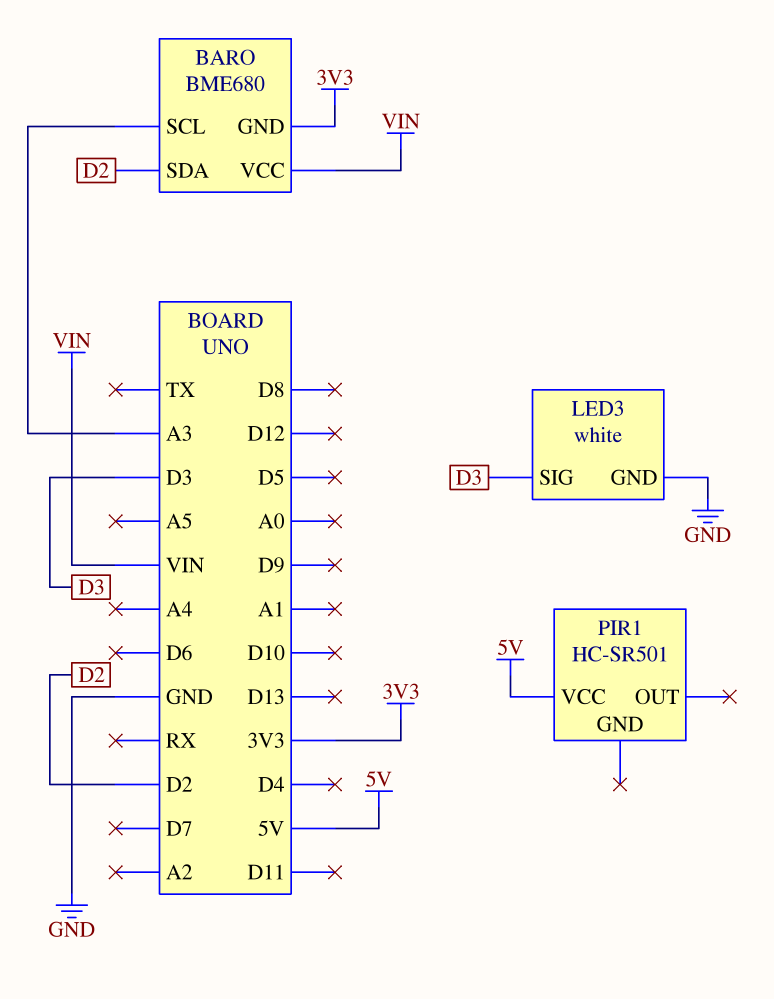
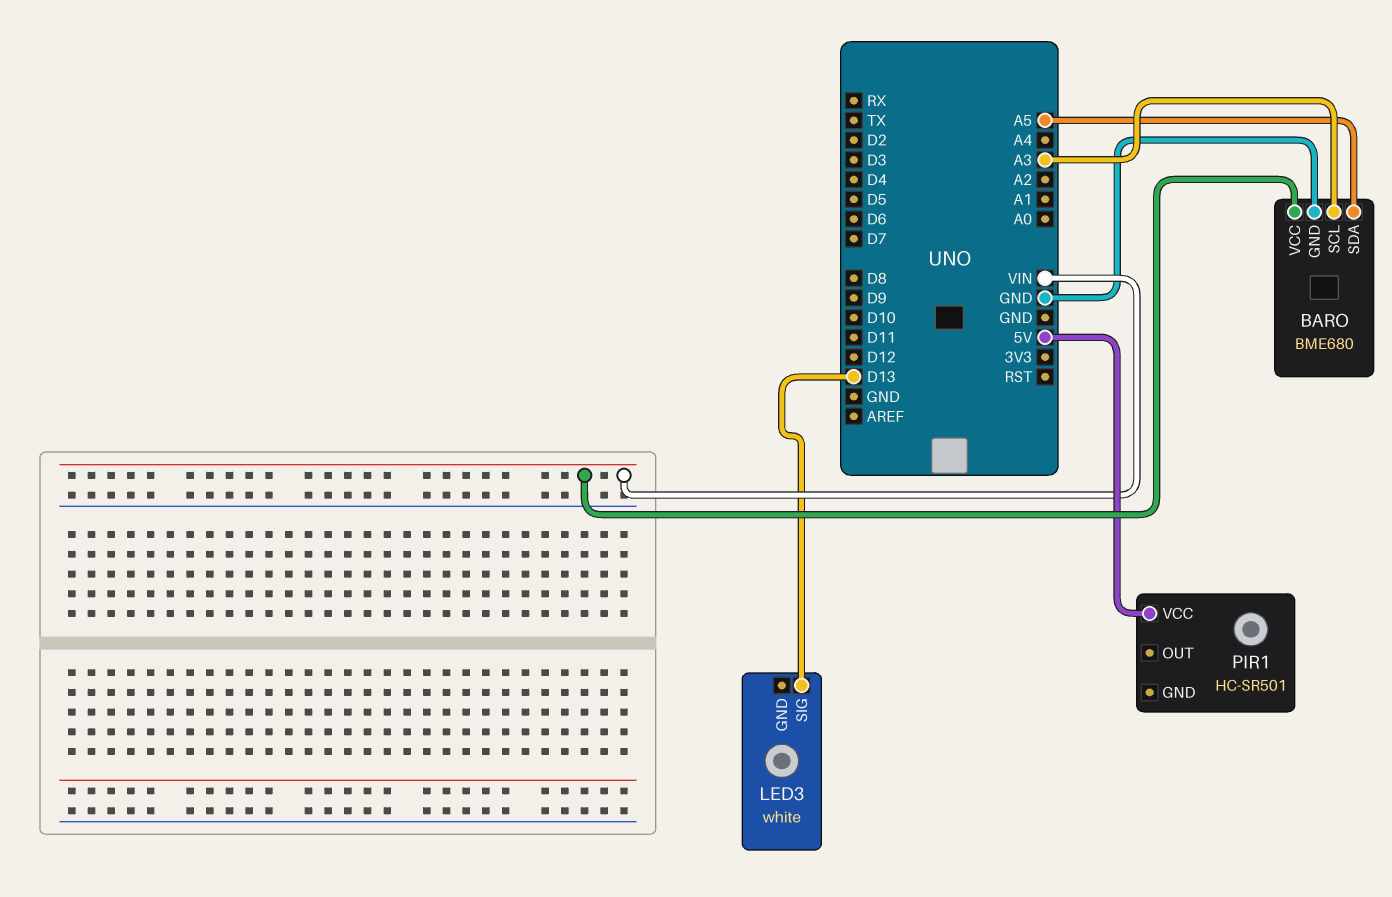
BARO pin GND: 3V3 -> GND
BARO pin SDA: D2 -> A5
LED3 pin GND: GND -> none
LED3 pin SIG: D3 -> D13

